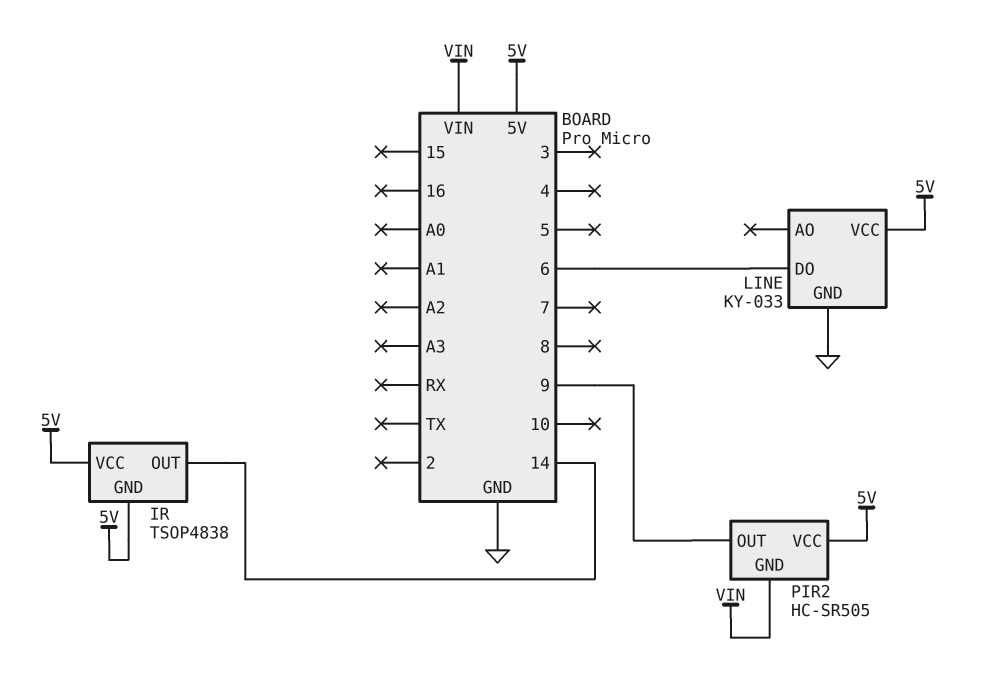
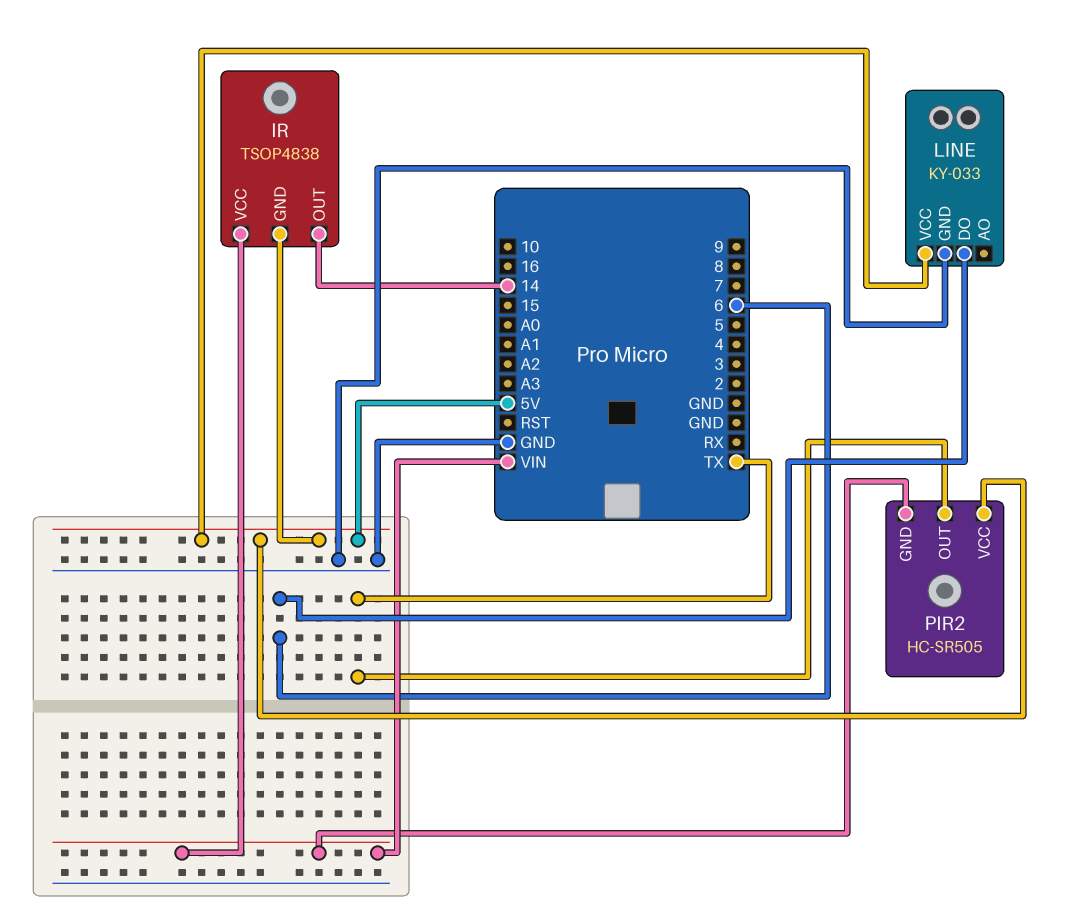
IR pin VCC: 5V -> VIN
PIR2 pin OUT: 9 -> TX

